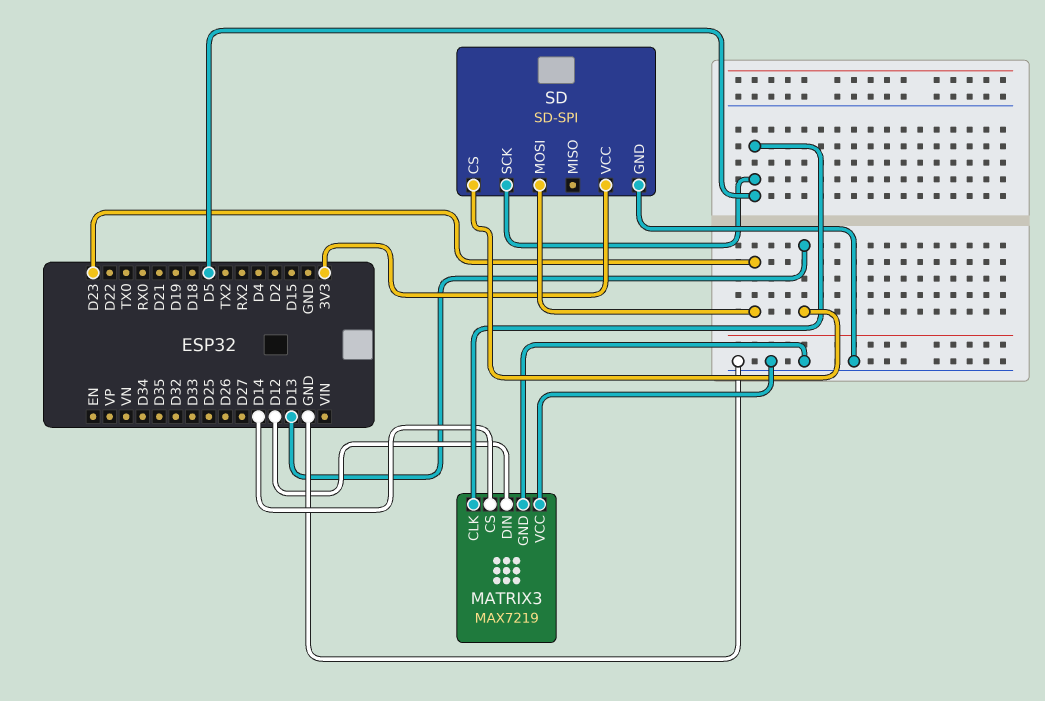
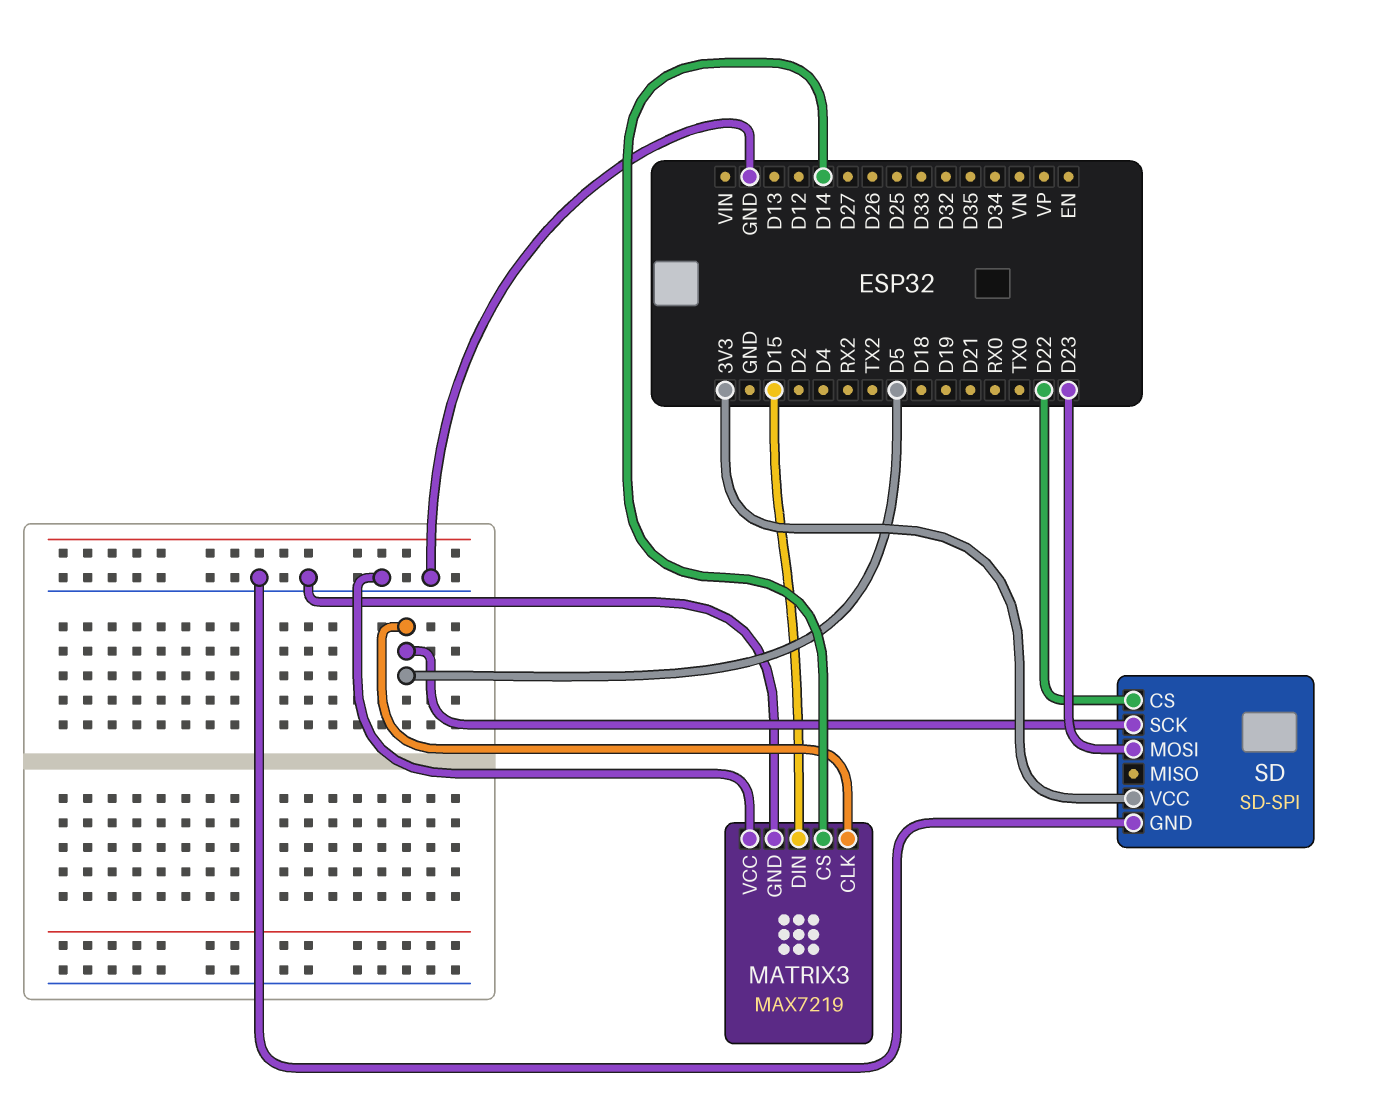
MATRIX3 pin DIN: D12 -> D15
SD pin CS: D13 -> D22

